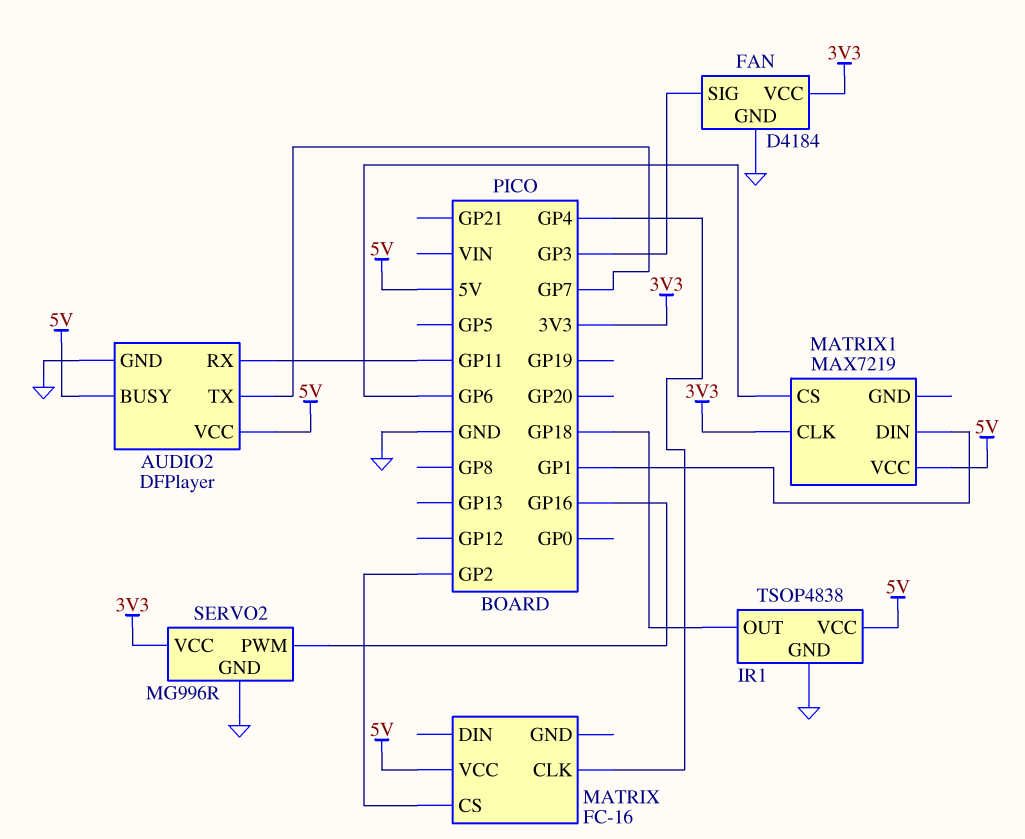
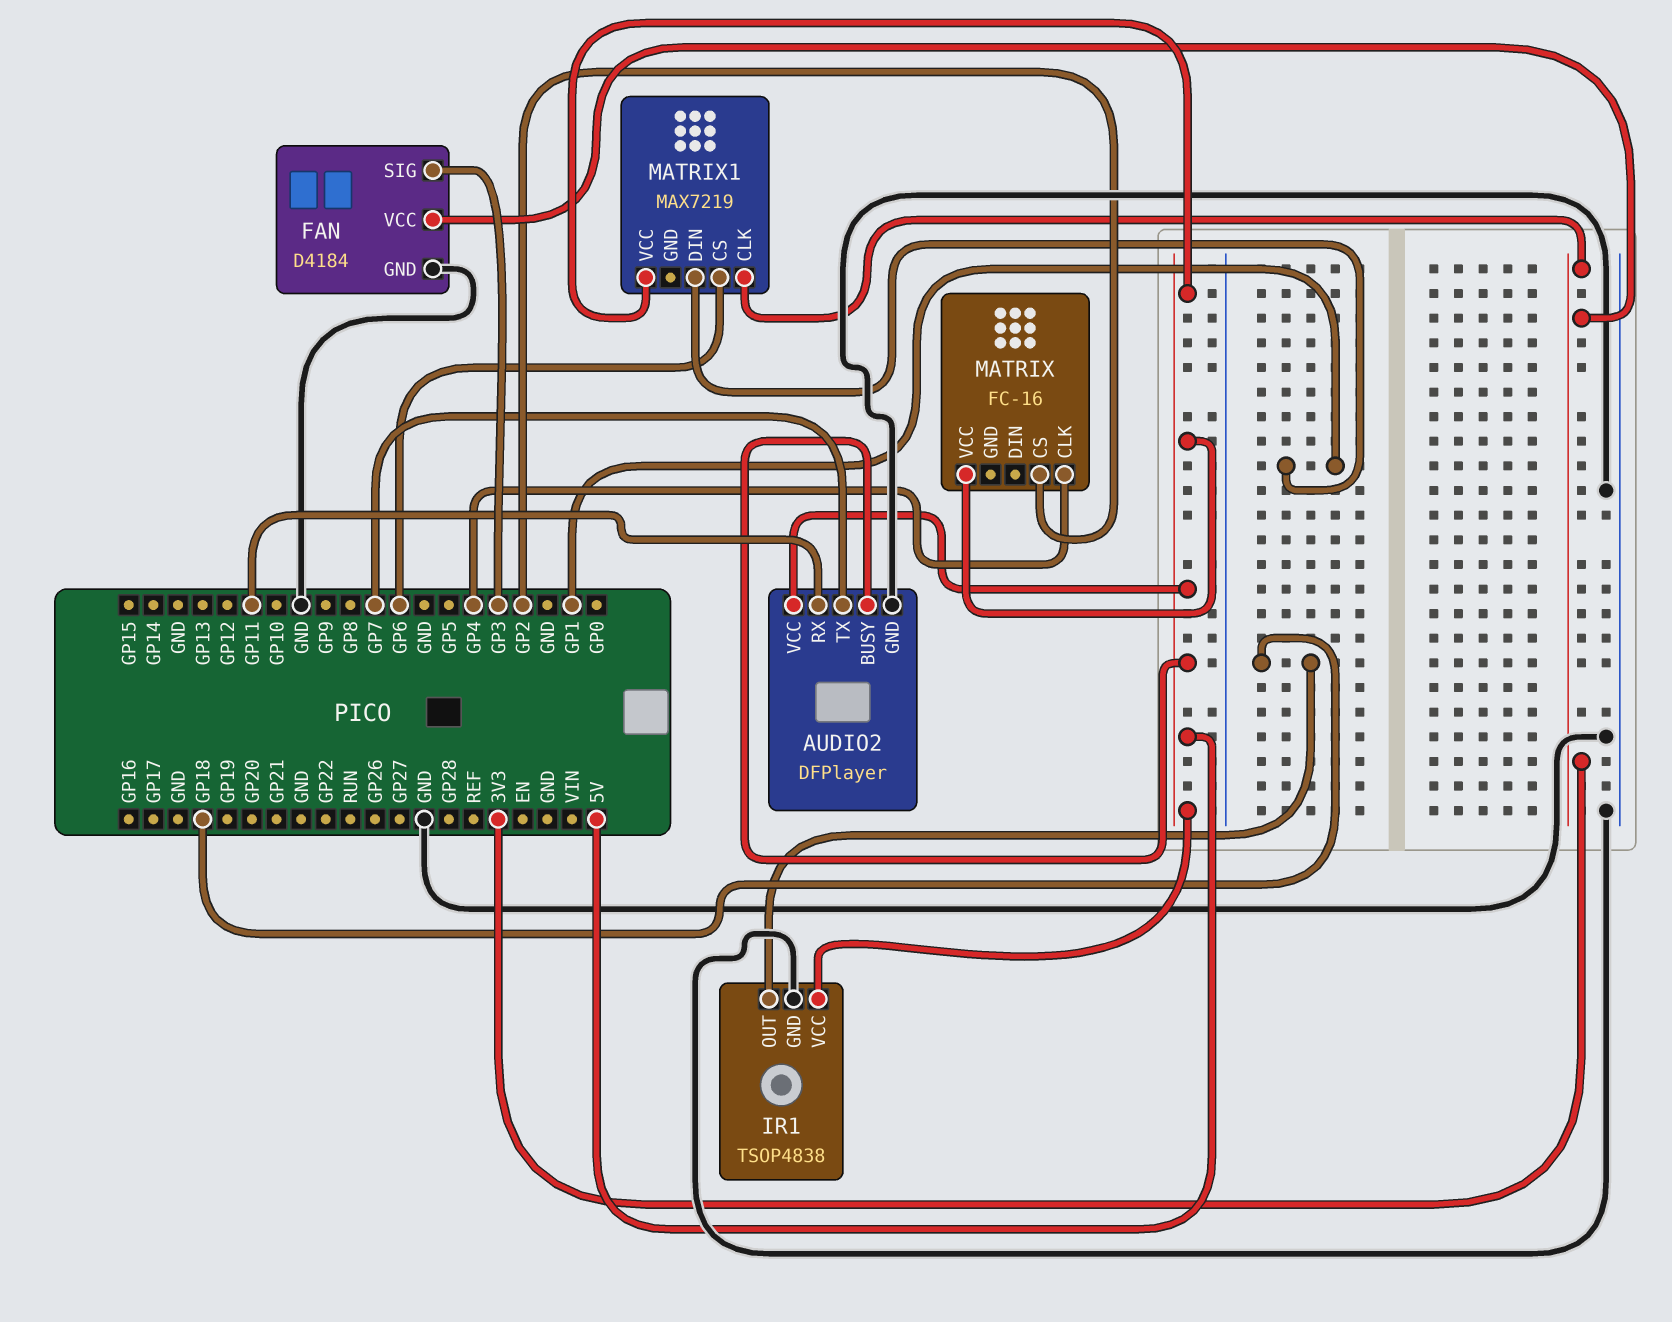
SERVO2: MG996R -> none
SERVO2 pin GND: GND -> none
SERVO2 pin PWM: GP16 -> none
SERVO2 pin VCC: 3V3 -> none

